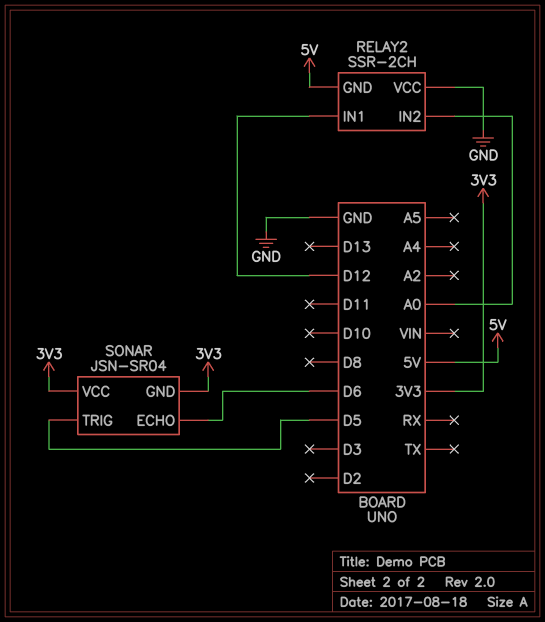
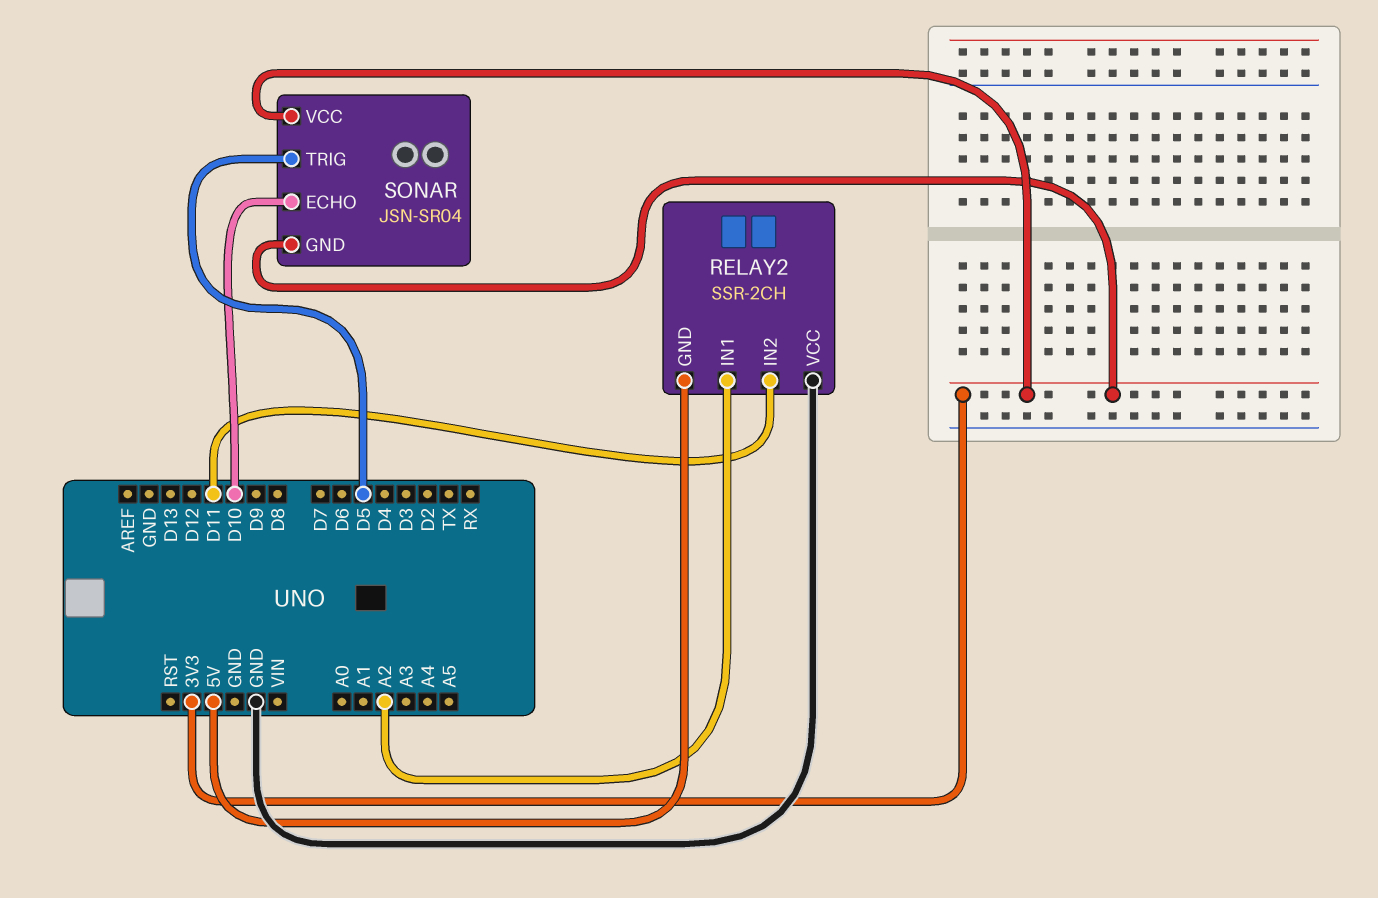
RELAY2 pin IN1: D12 -> A2
RELAY2 pin IN2: A0 -> D11
SONAR pin ECHO: D6 -> D10

